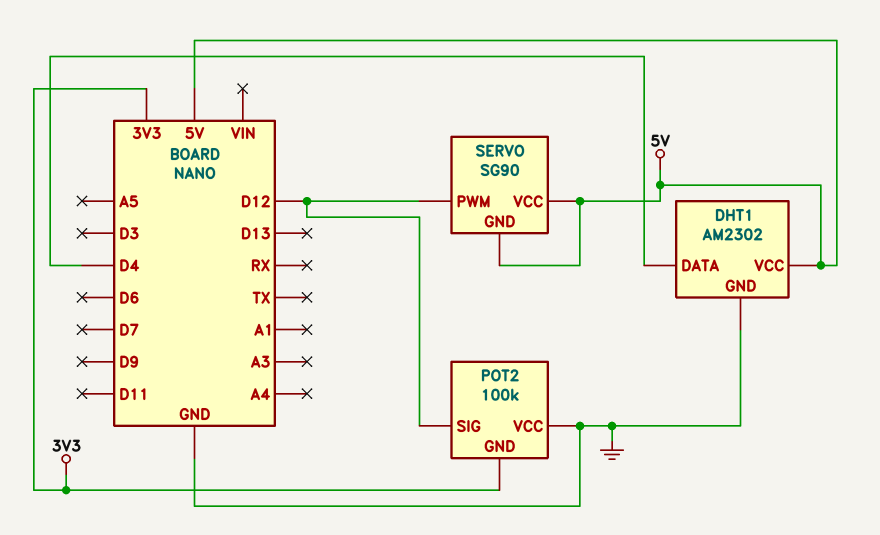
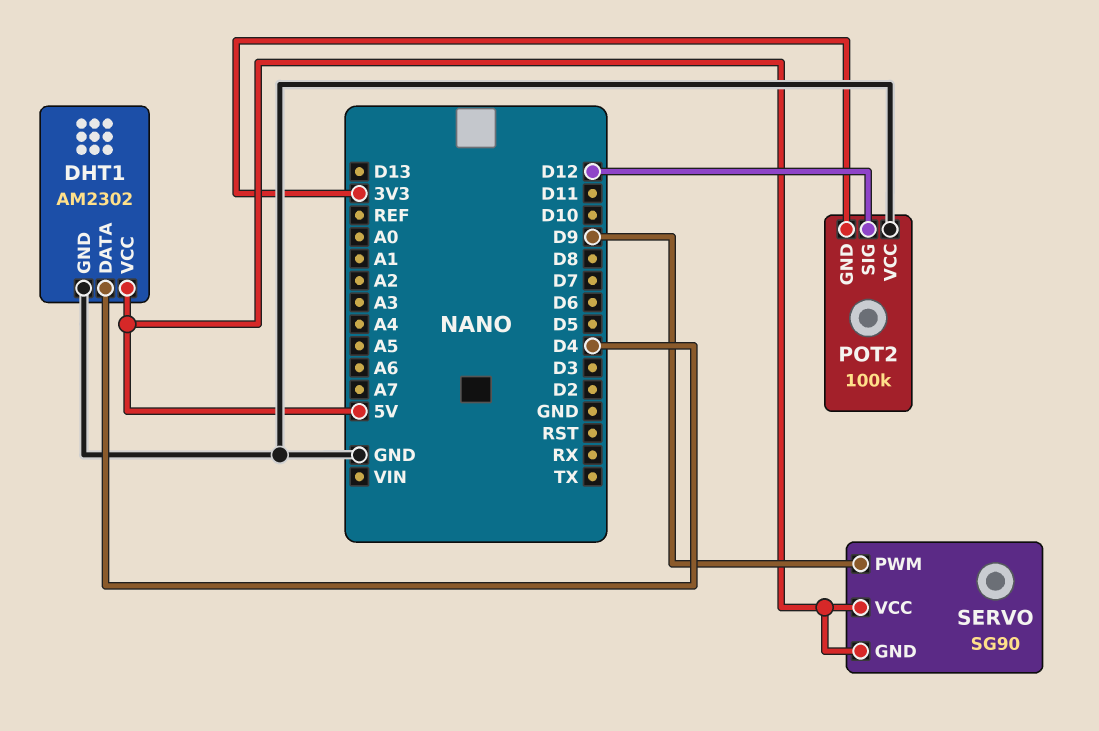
SERVO pin PWM: D12 -> D9

